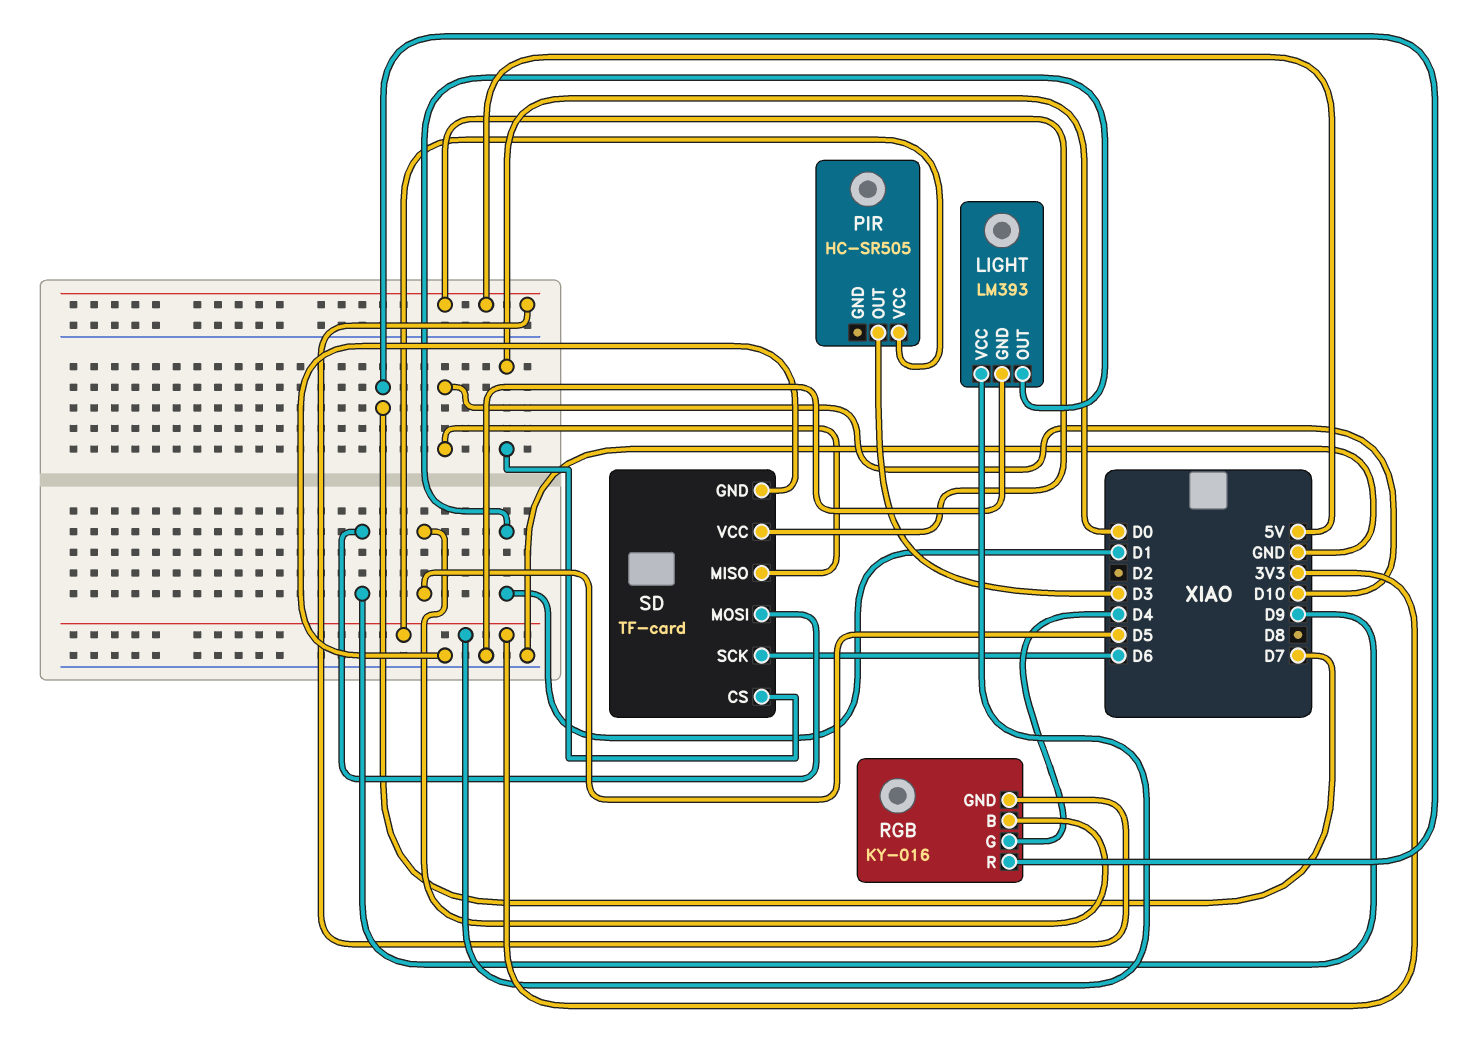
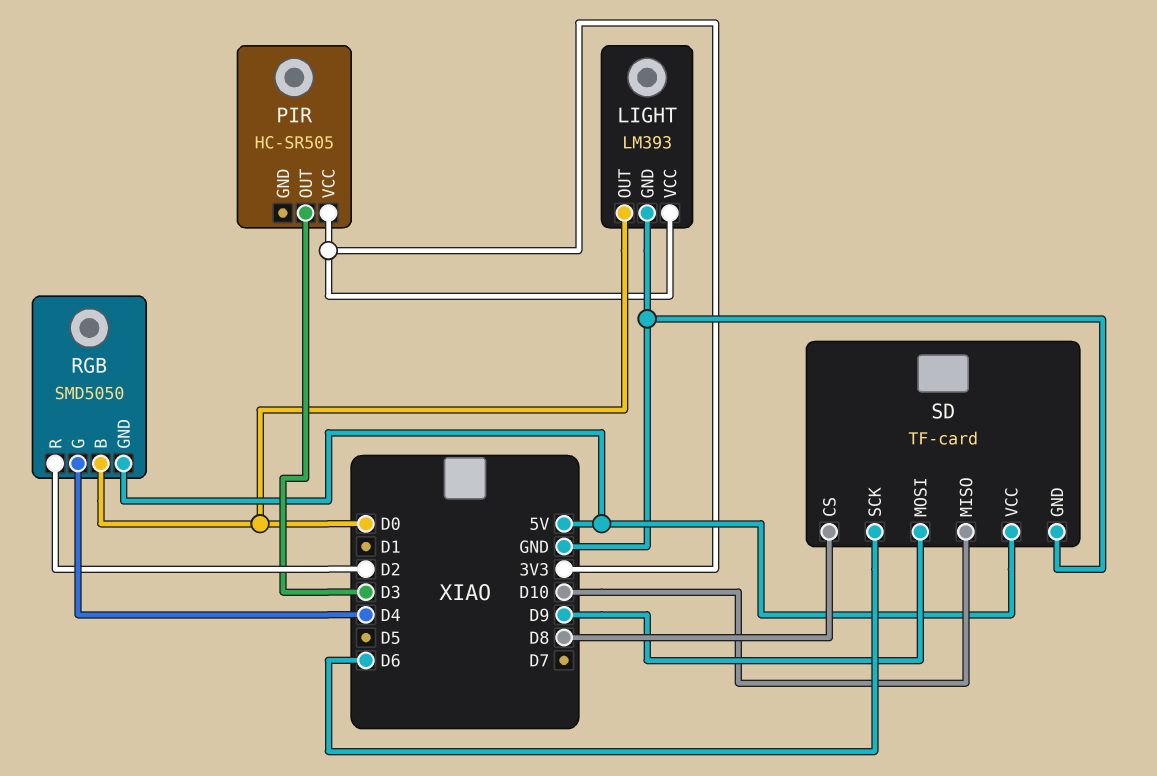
LIGHT pin OUT: D1 -> D0
RGB: KY-016 -> SMD5050
RGB pin B: D5 -> D0
RGB pin R: D7 -> D2
SD pin CS: D0 -> D8

